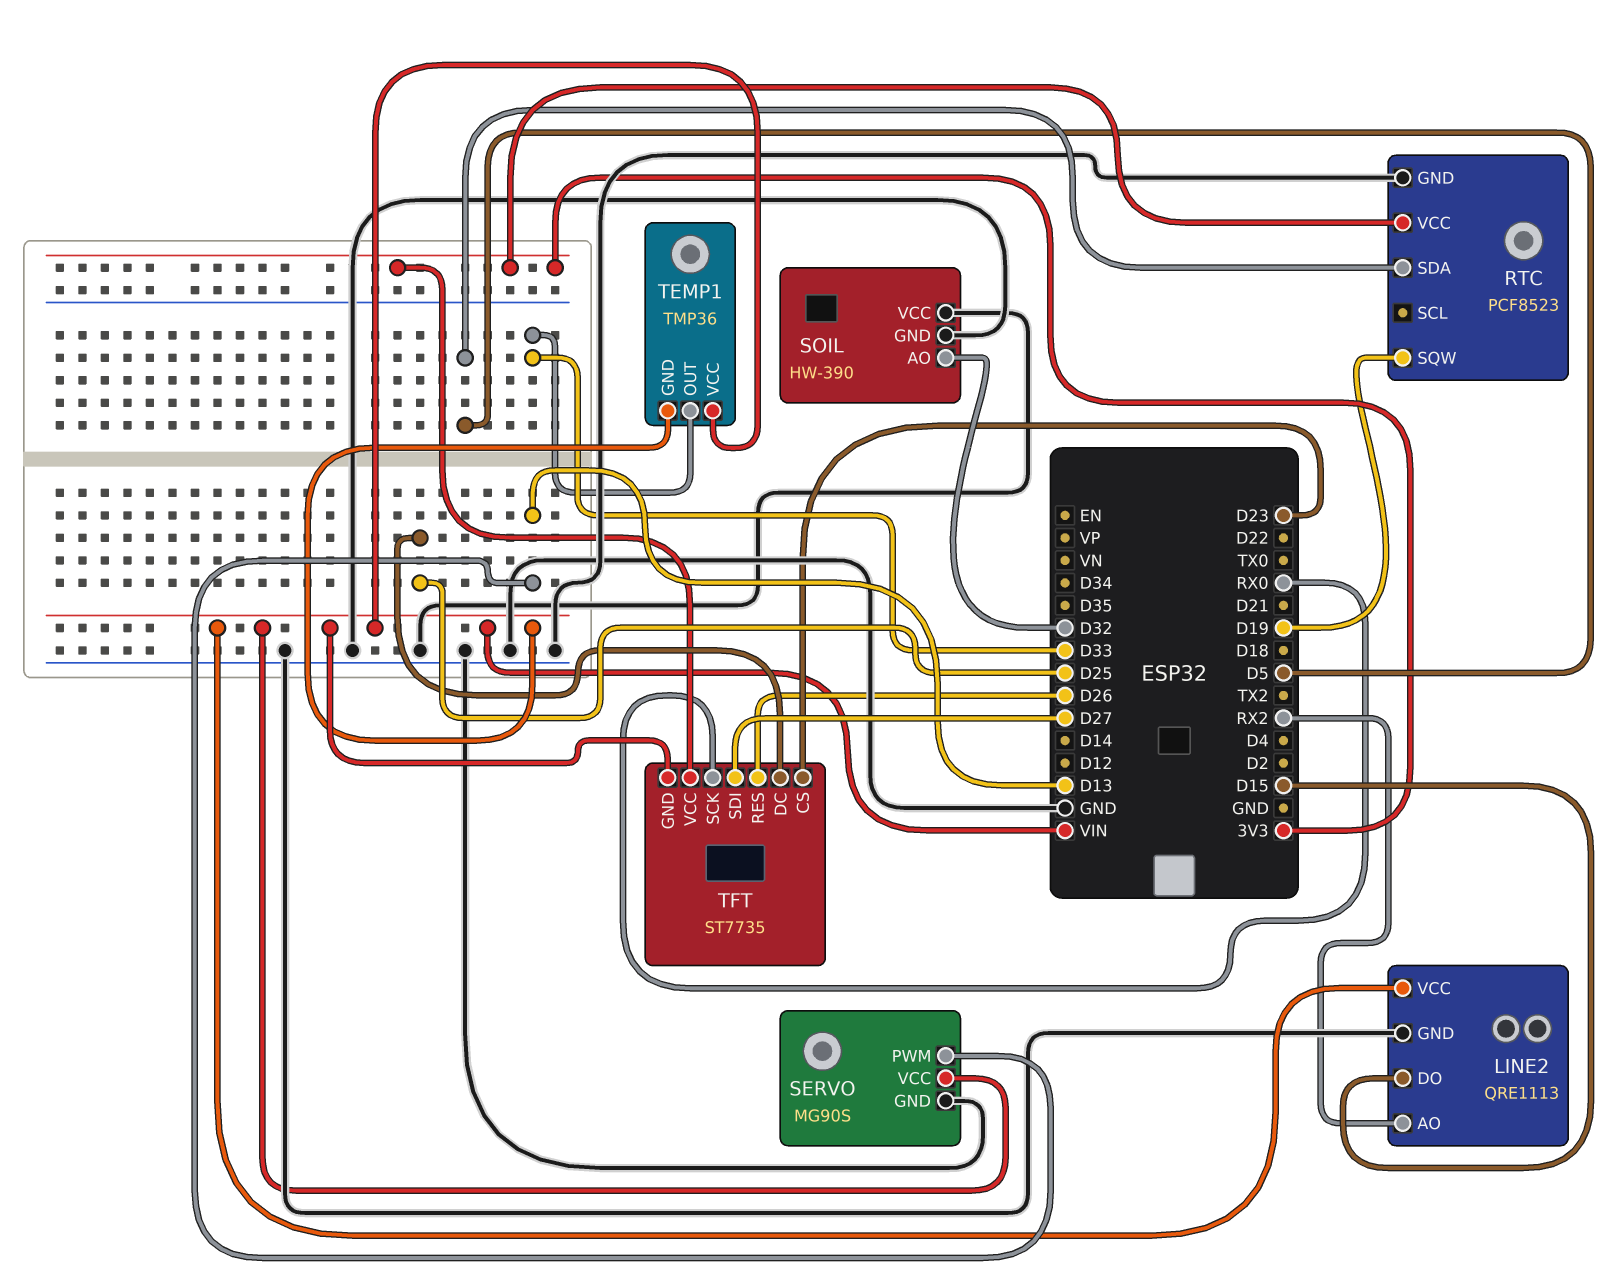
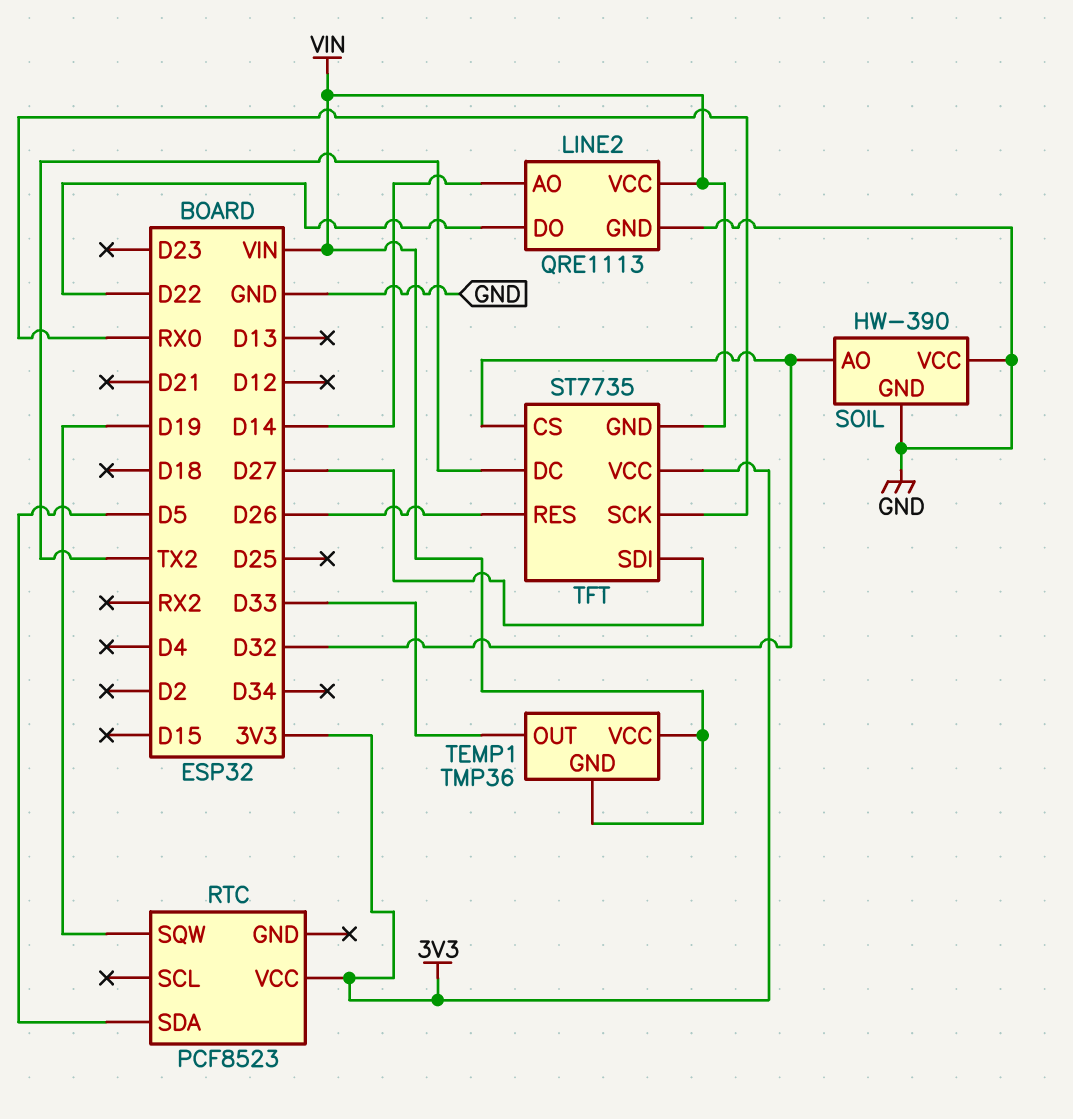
LINE2 pin AO: RX2 -> D14
LINE2 pin DO: D15 -> D22
RTC pin GND: GND -> none
SERVO: MG90S -> none
SERVO pin GND: GND -> none
SERVO pin PWM: D13 -> none
SERVO pin VCC: VIN -> none
TFT pin CS: D23 -> D32
TFT pin DC: D25 -> TX2

